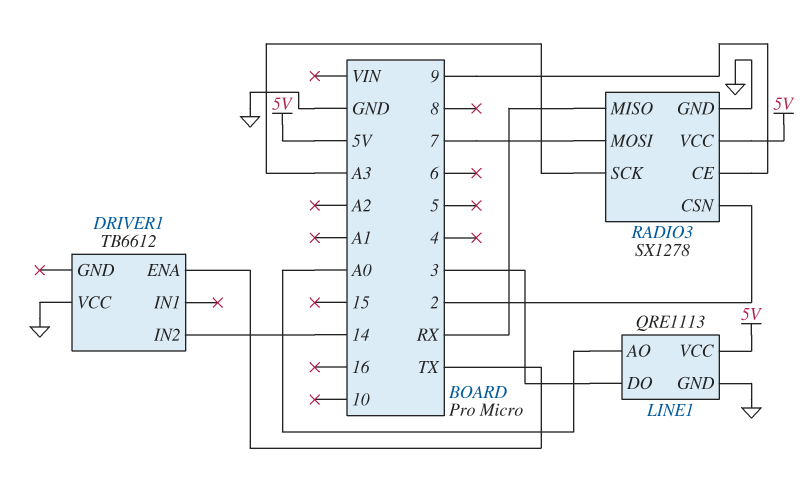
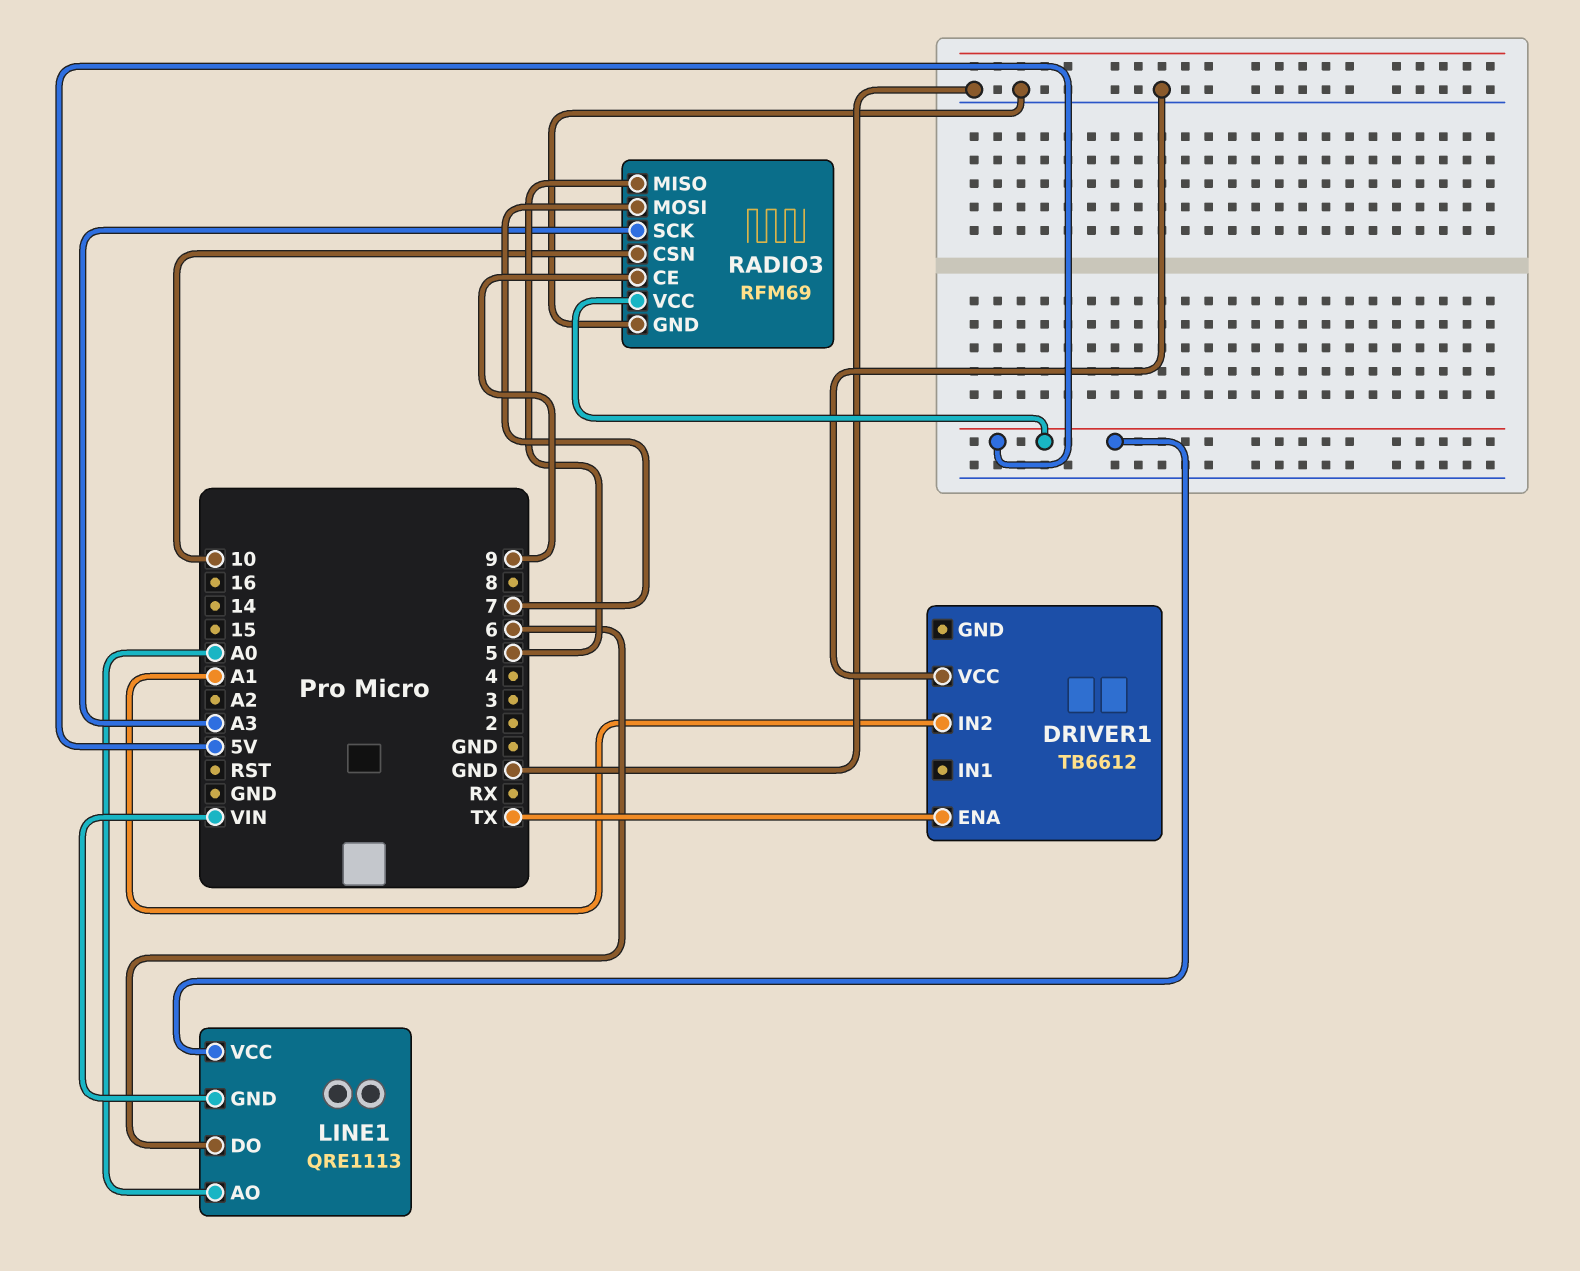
DRIVER1 pin IN2: 14 -> A1
LINE1 pin DO: 3 -> 6
LINE1 pin GND: GND -> VIN
RADIO3: SX1278 -> RFM69
RADIO3 pin CSN: 2 -> 10
RADIO3 pin MISO: RX -> 5

